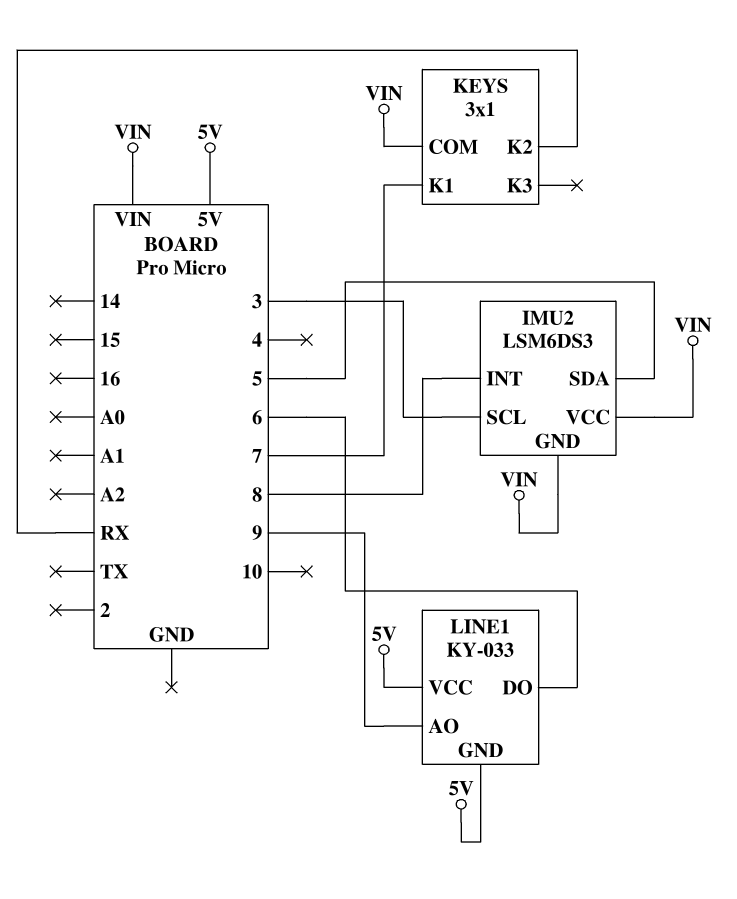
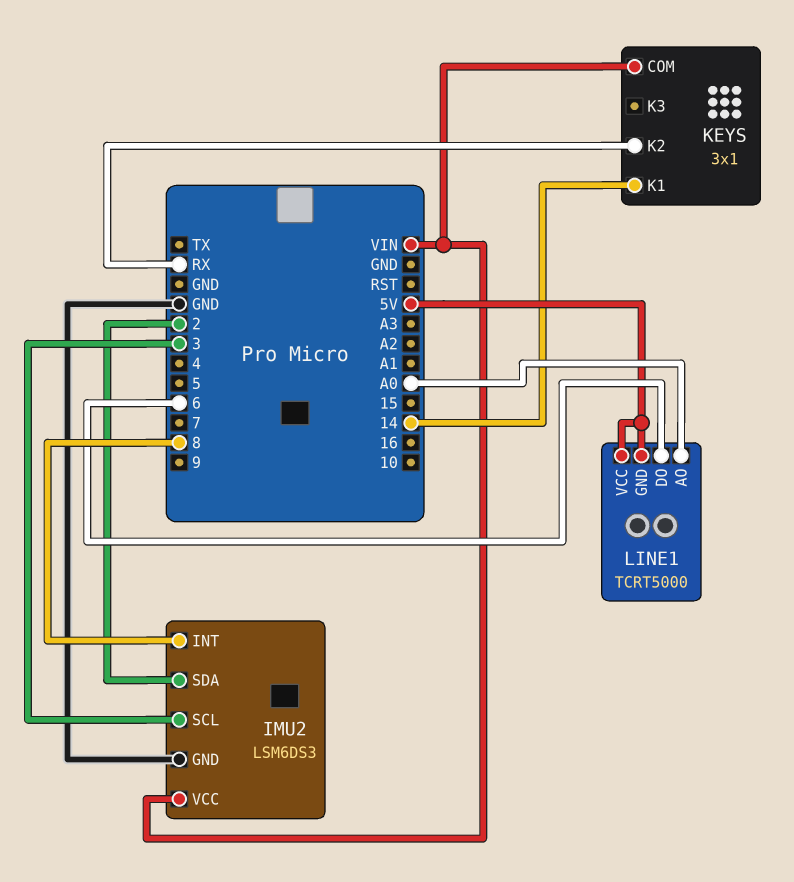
IMU2 pin GND: VIN -> GND
IMU2 pin SDA: 5 -> 2
KEYS pin K1: 7 -> 14
LINE1: KY-033 -> TCRT5000
LINE1 pin AO: 9 -> A0

